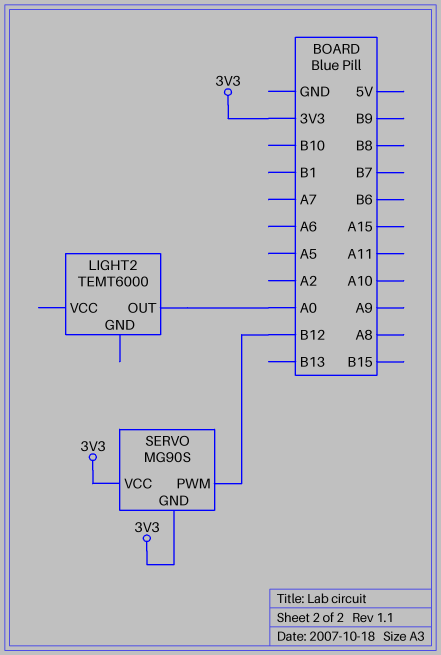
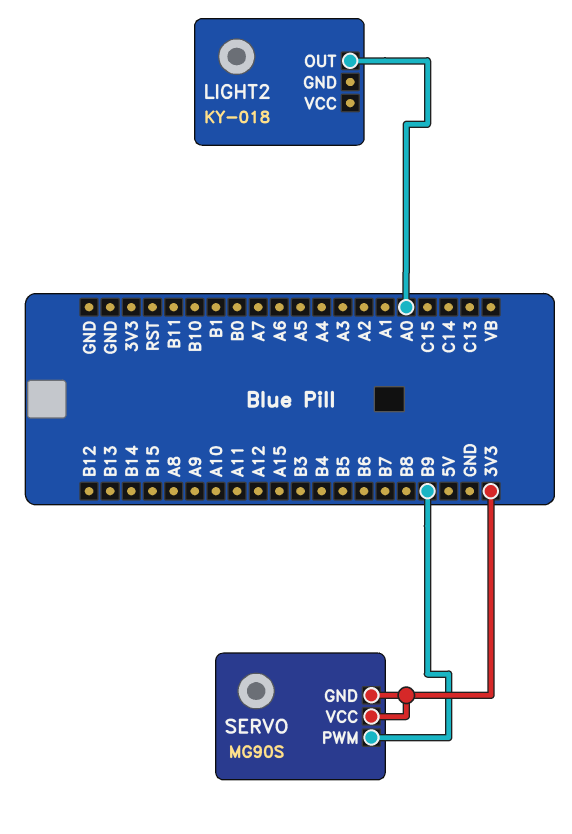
LIGHT2: TEMT6000 -> KY-018
SERVO pin PWM: B12 -> B9

